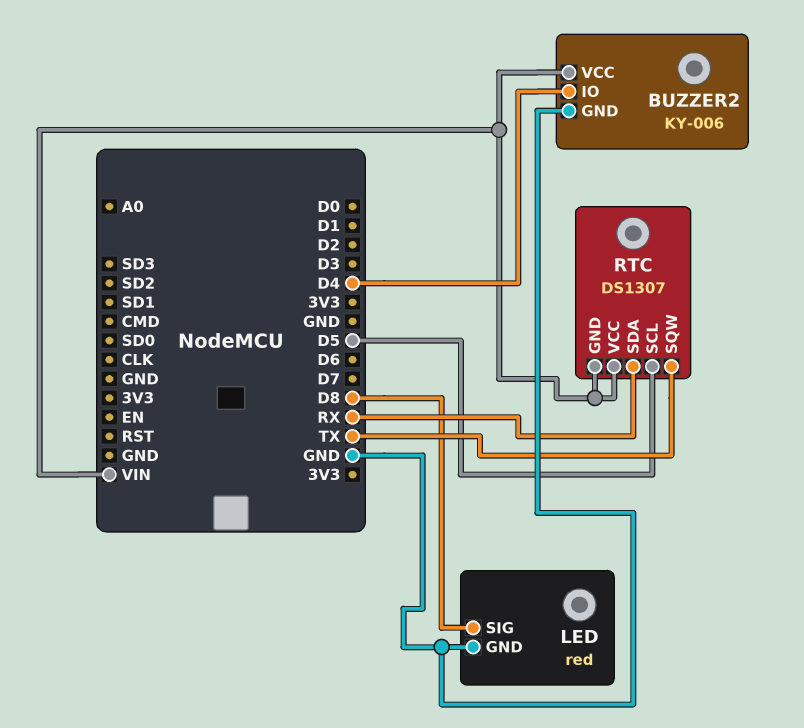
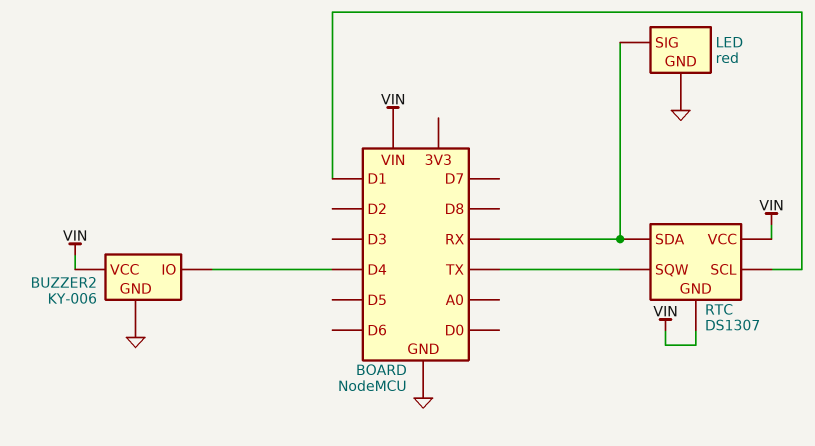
LED pin SIG: D8 -> RX
RTC pin SCL: D5 -> D1

